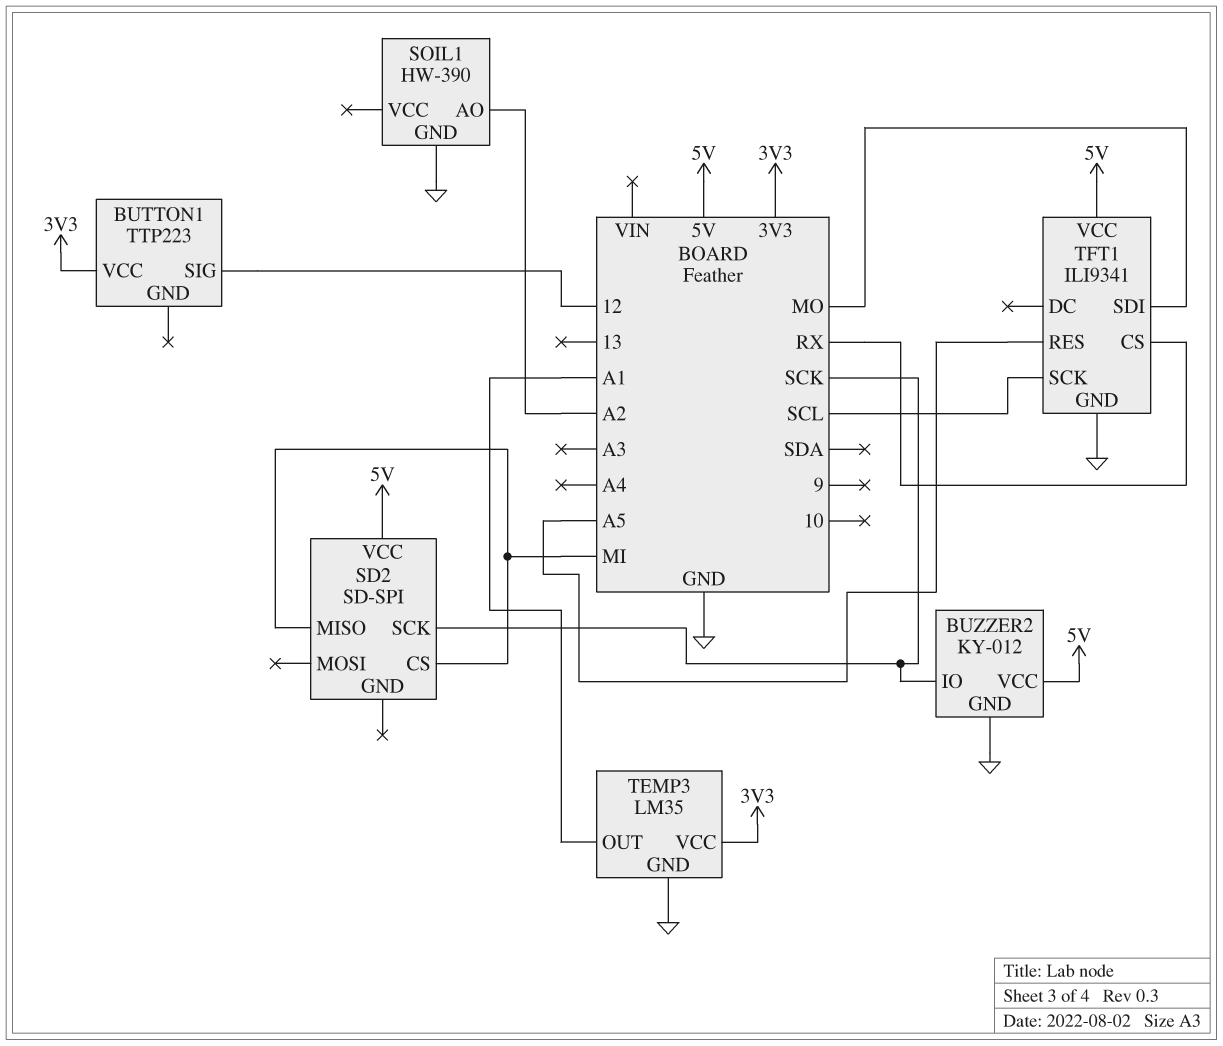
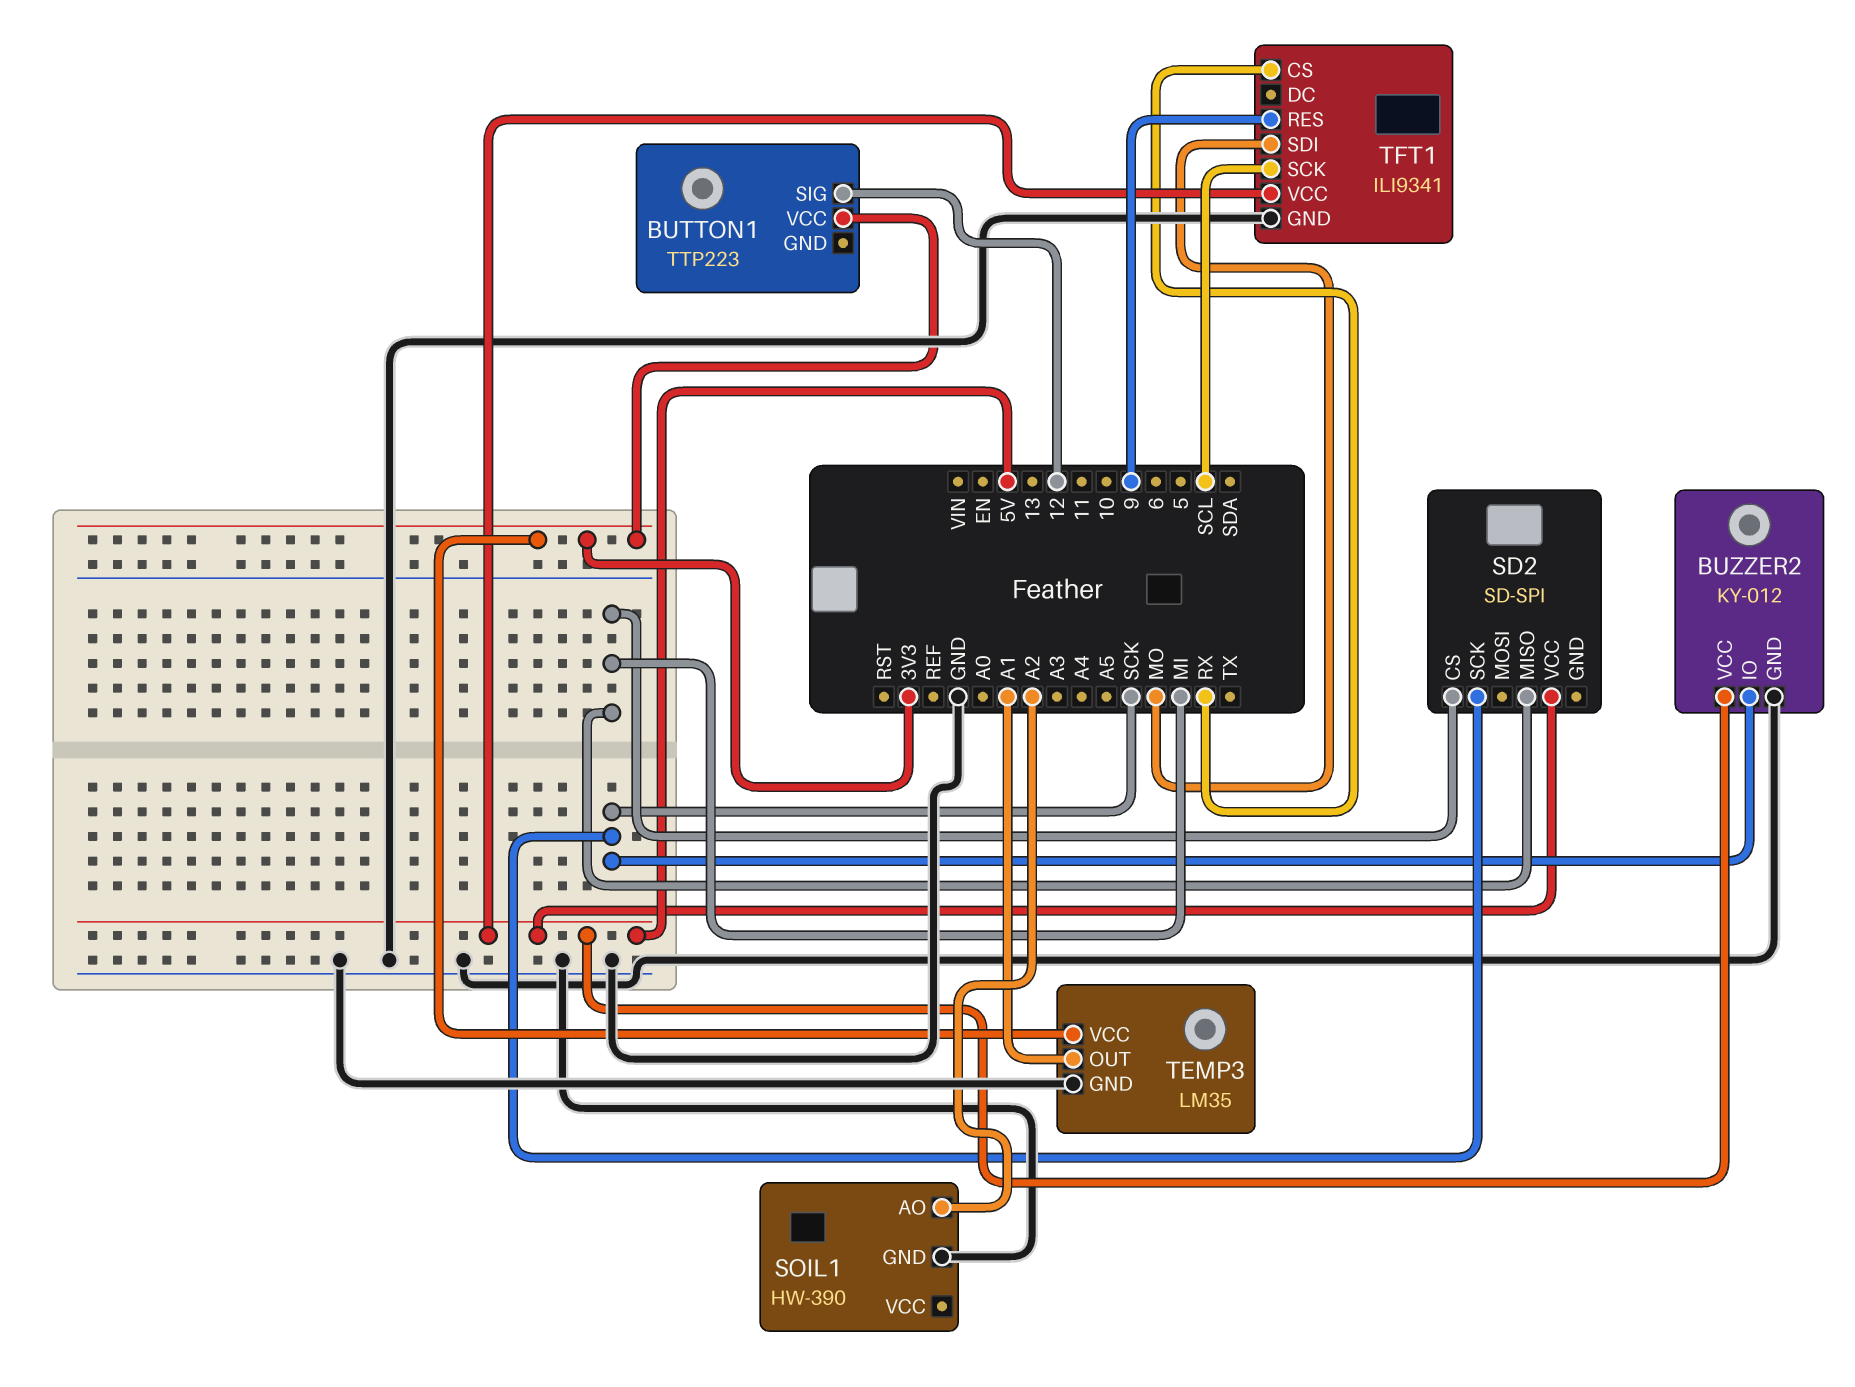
TFT1 pin RES: A5 -> 9

